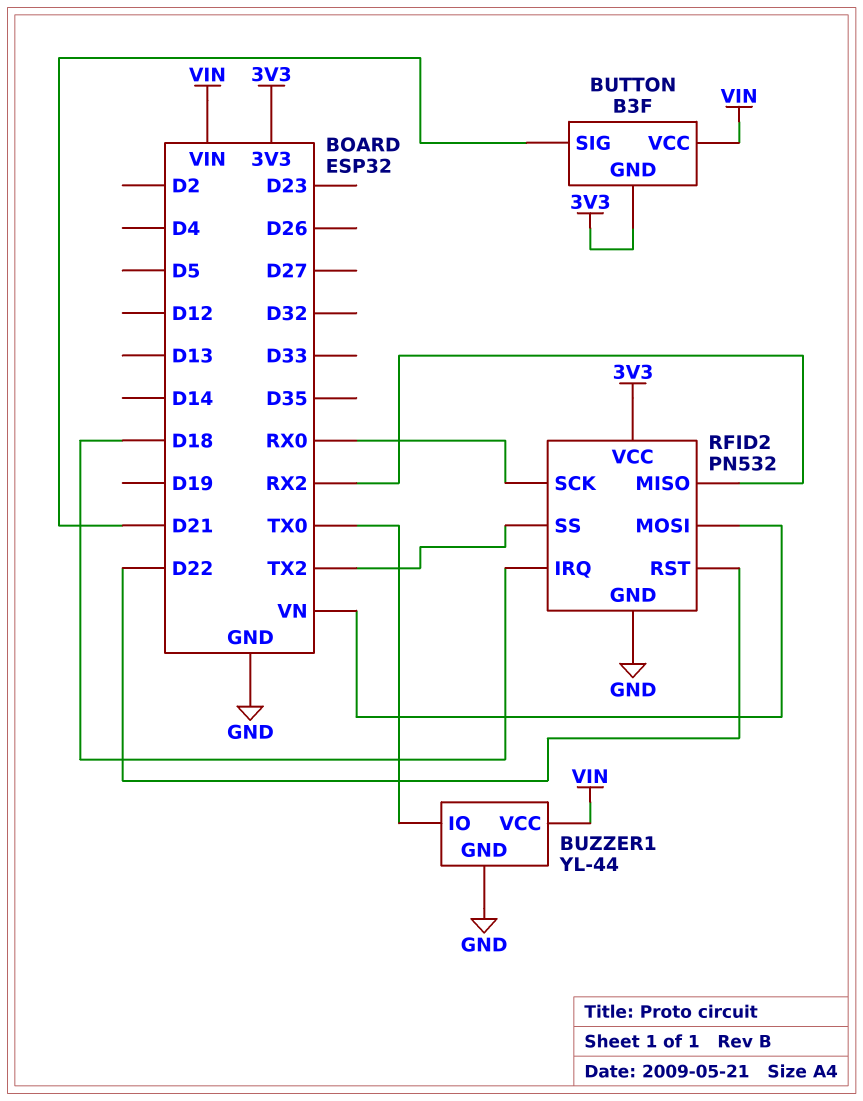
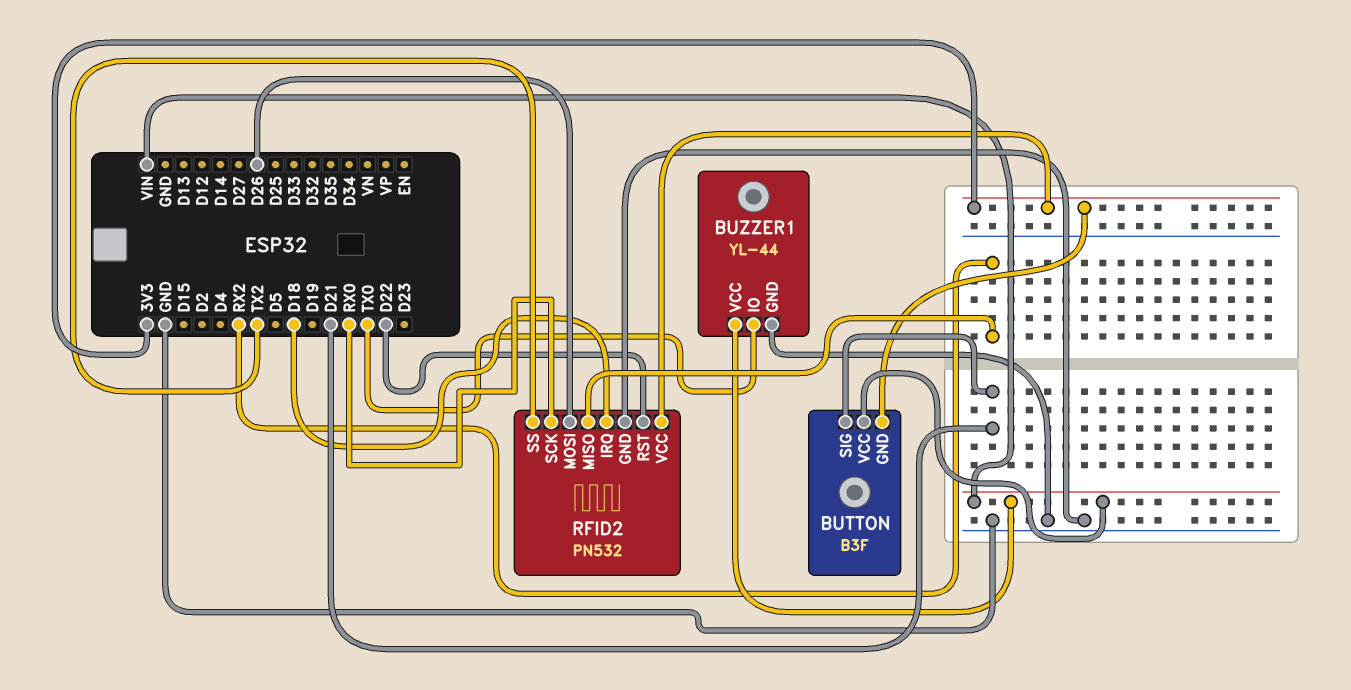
RFID2 pin MOSI: VN -> D26

